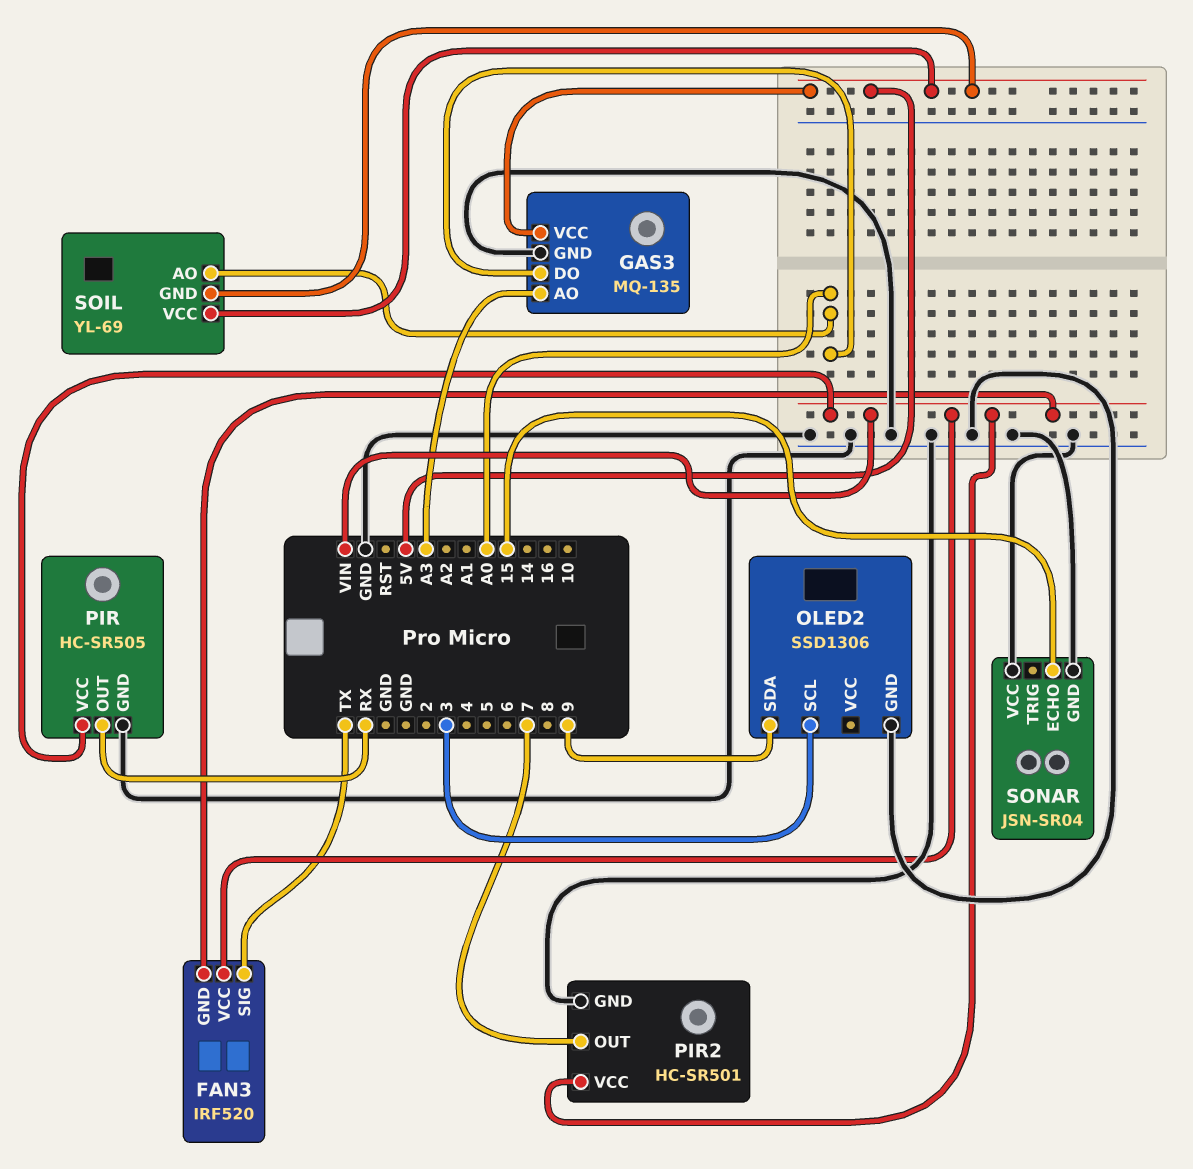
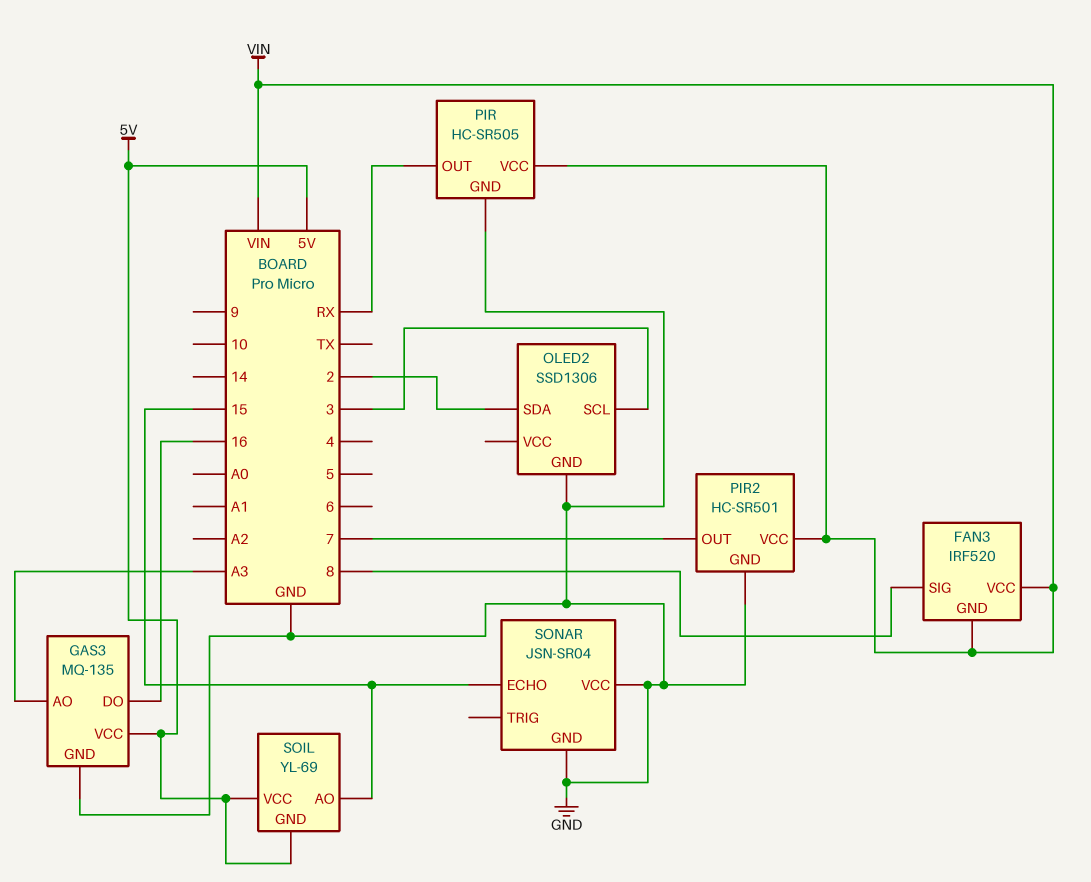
FAN3 pin SIG: TX -> 8
GAS3 pin DO: A0 -> 16
OLED2 pin SDA: 9 -> 2
SOIL pin AO: A0 -> 15

